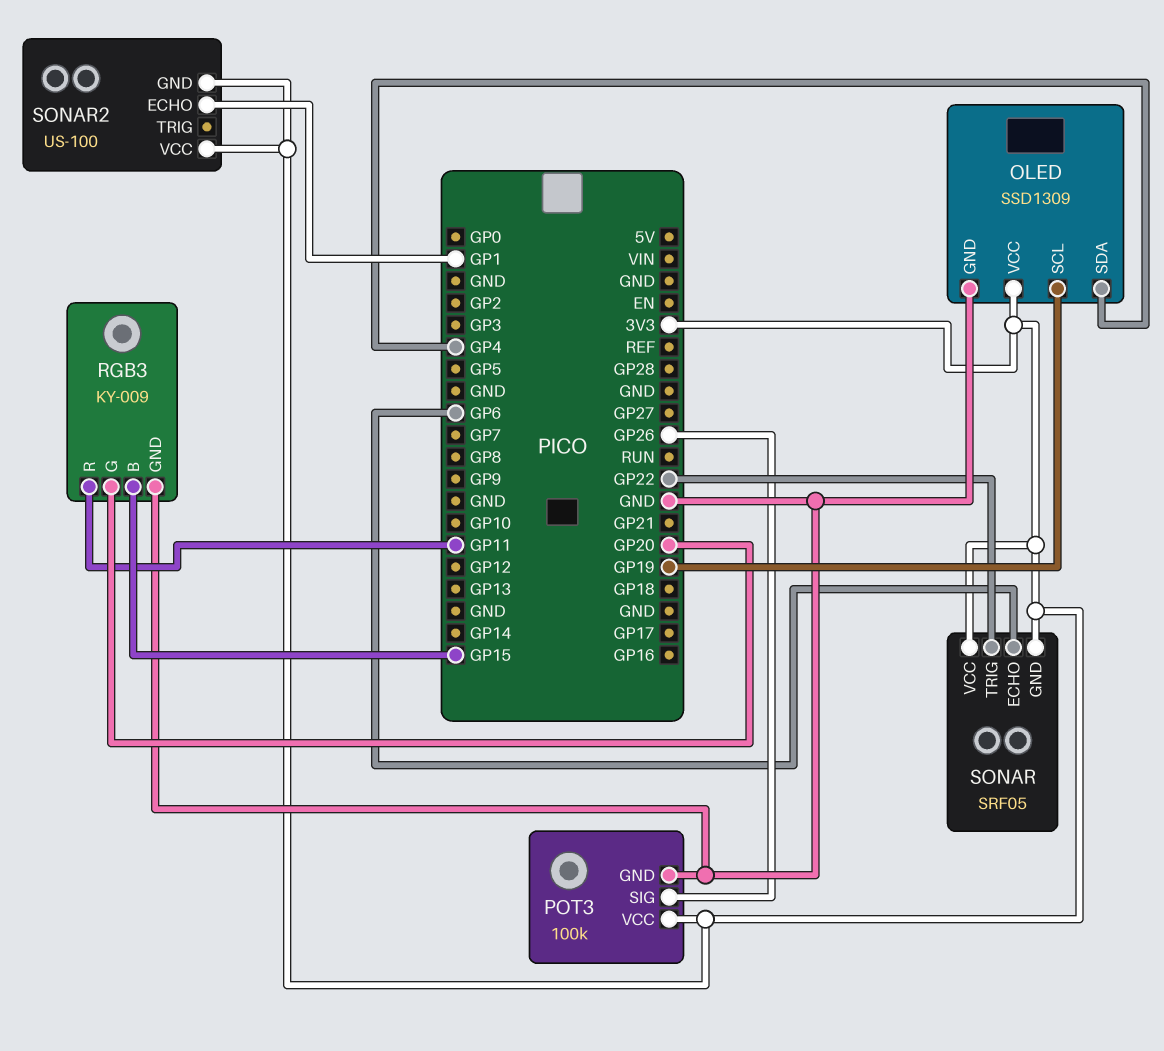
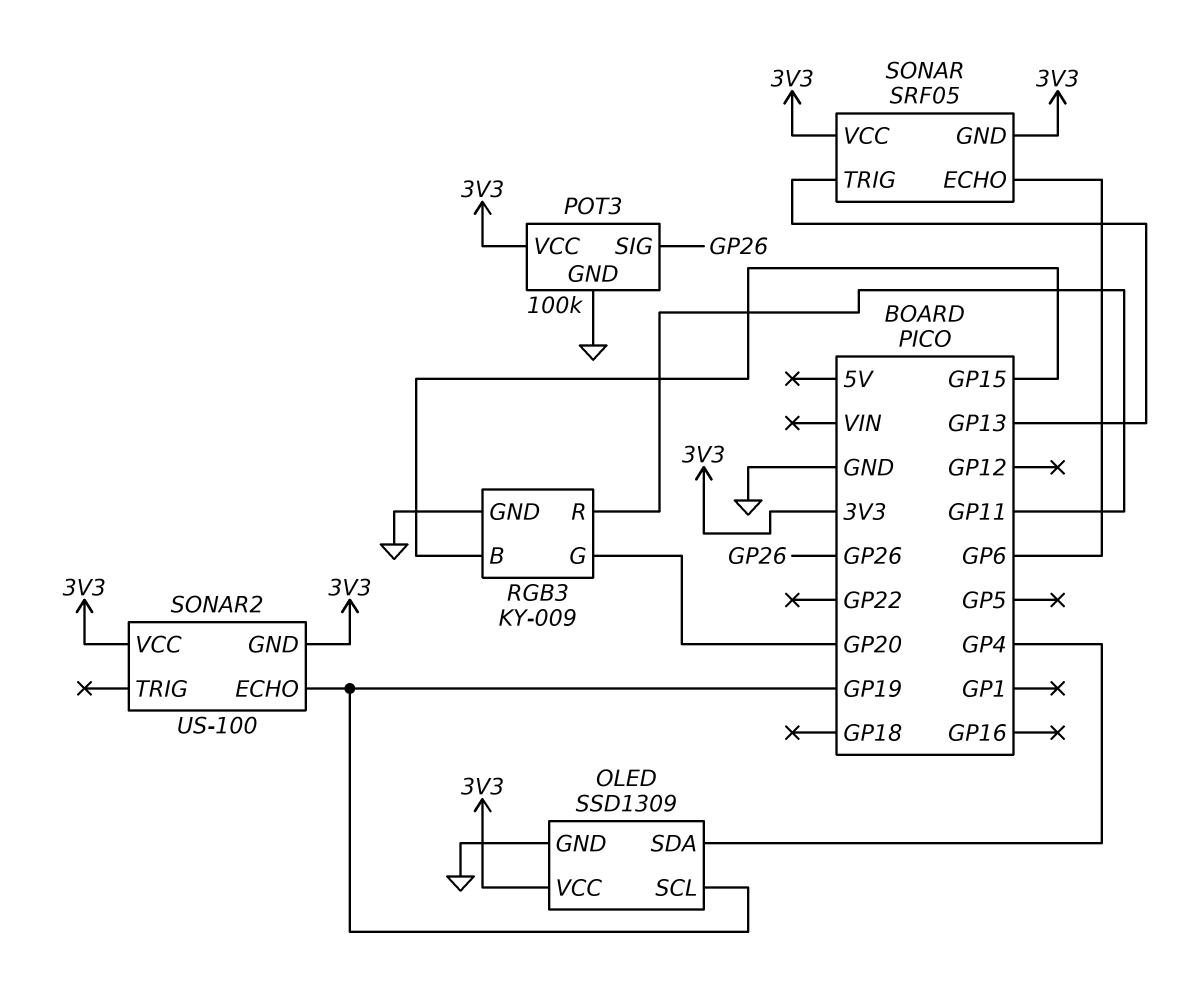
SONAR pin TRIG: GP22 -> GP13
SONAR2 pin ECHO: GP1 -> GP19

